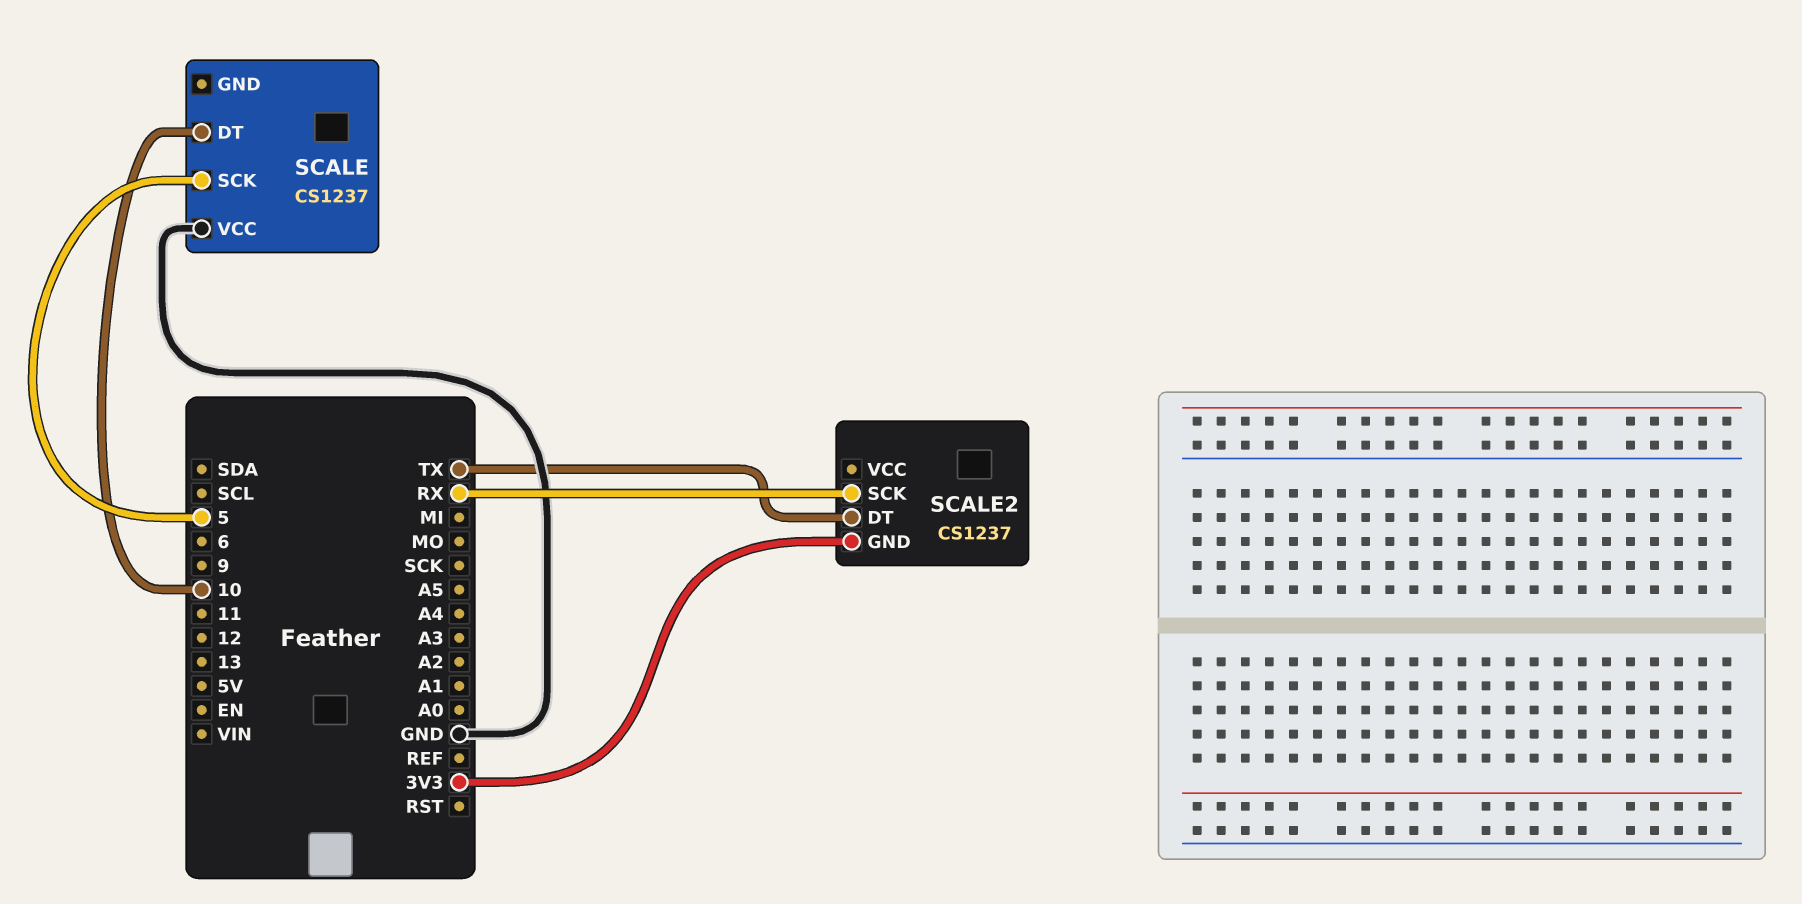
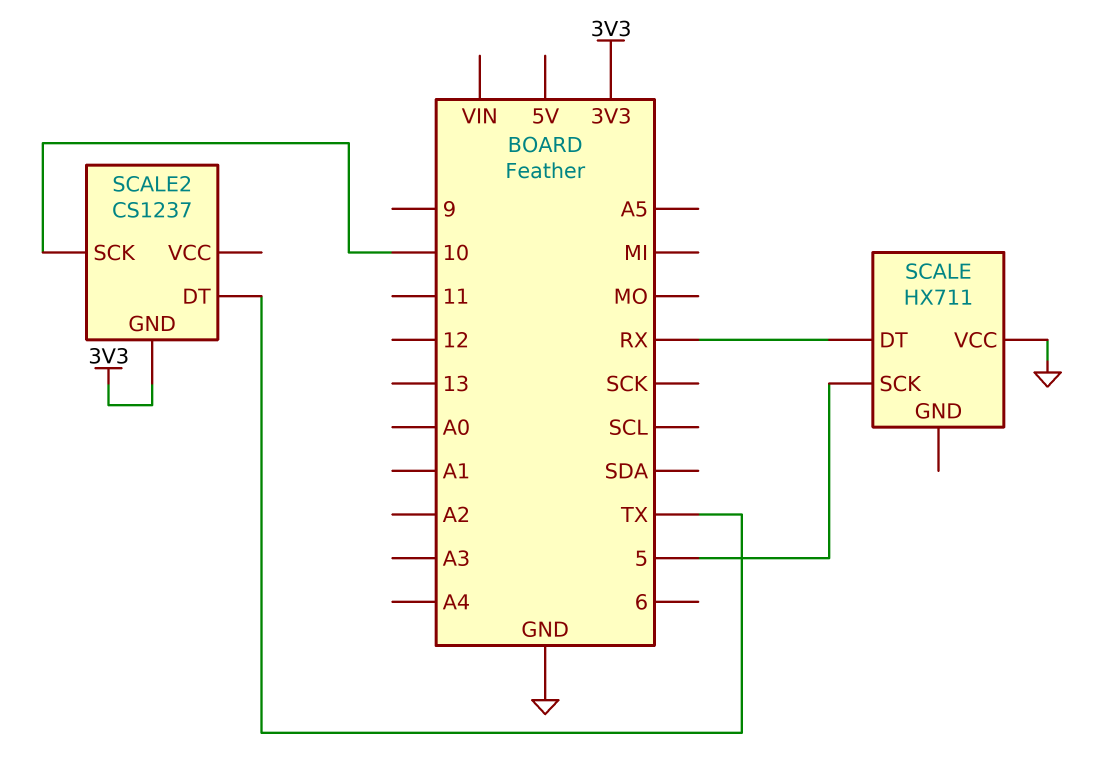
SCALE: CS1237 -> HX711
SCALE pin DT: 10 -> RX
SCALE2 pin SCK: RX -> 10

